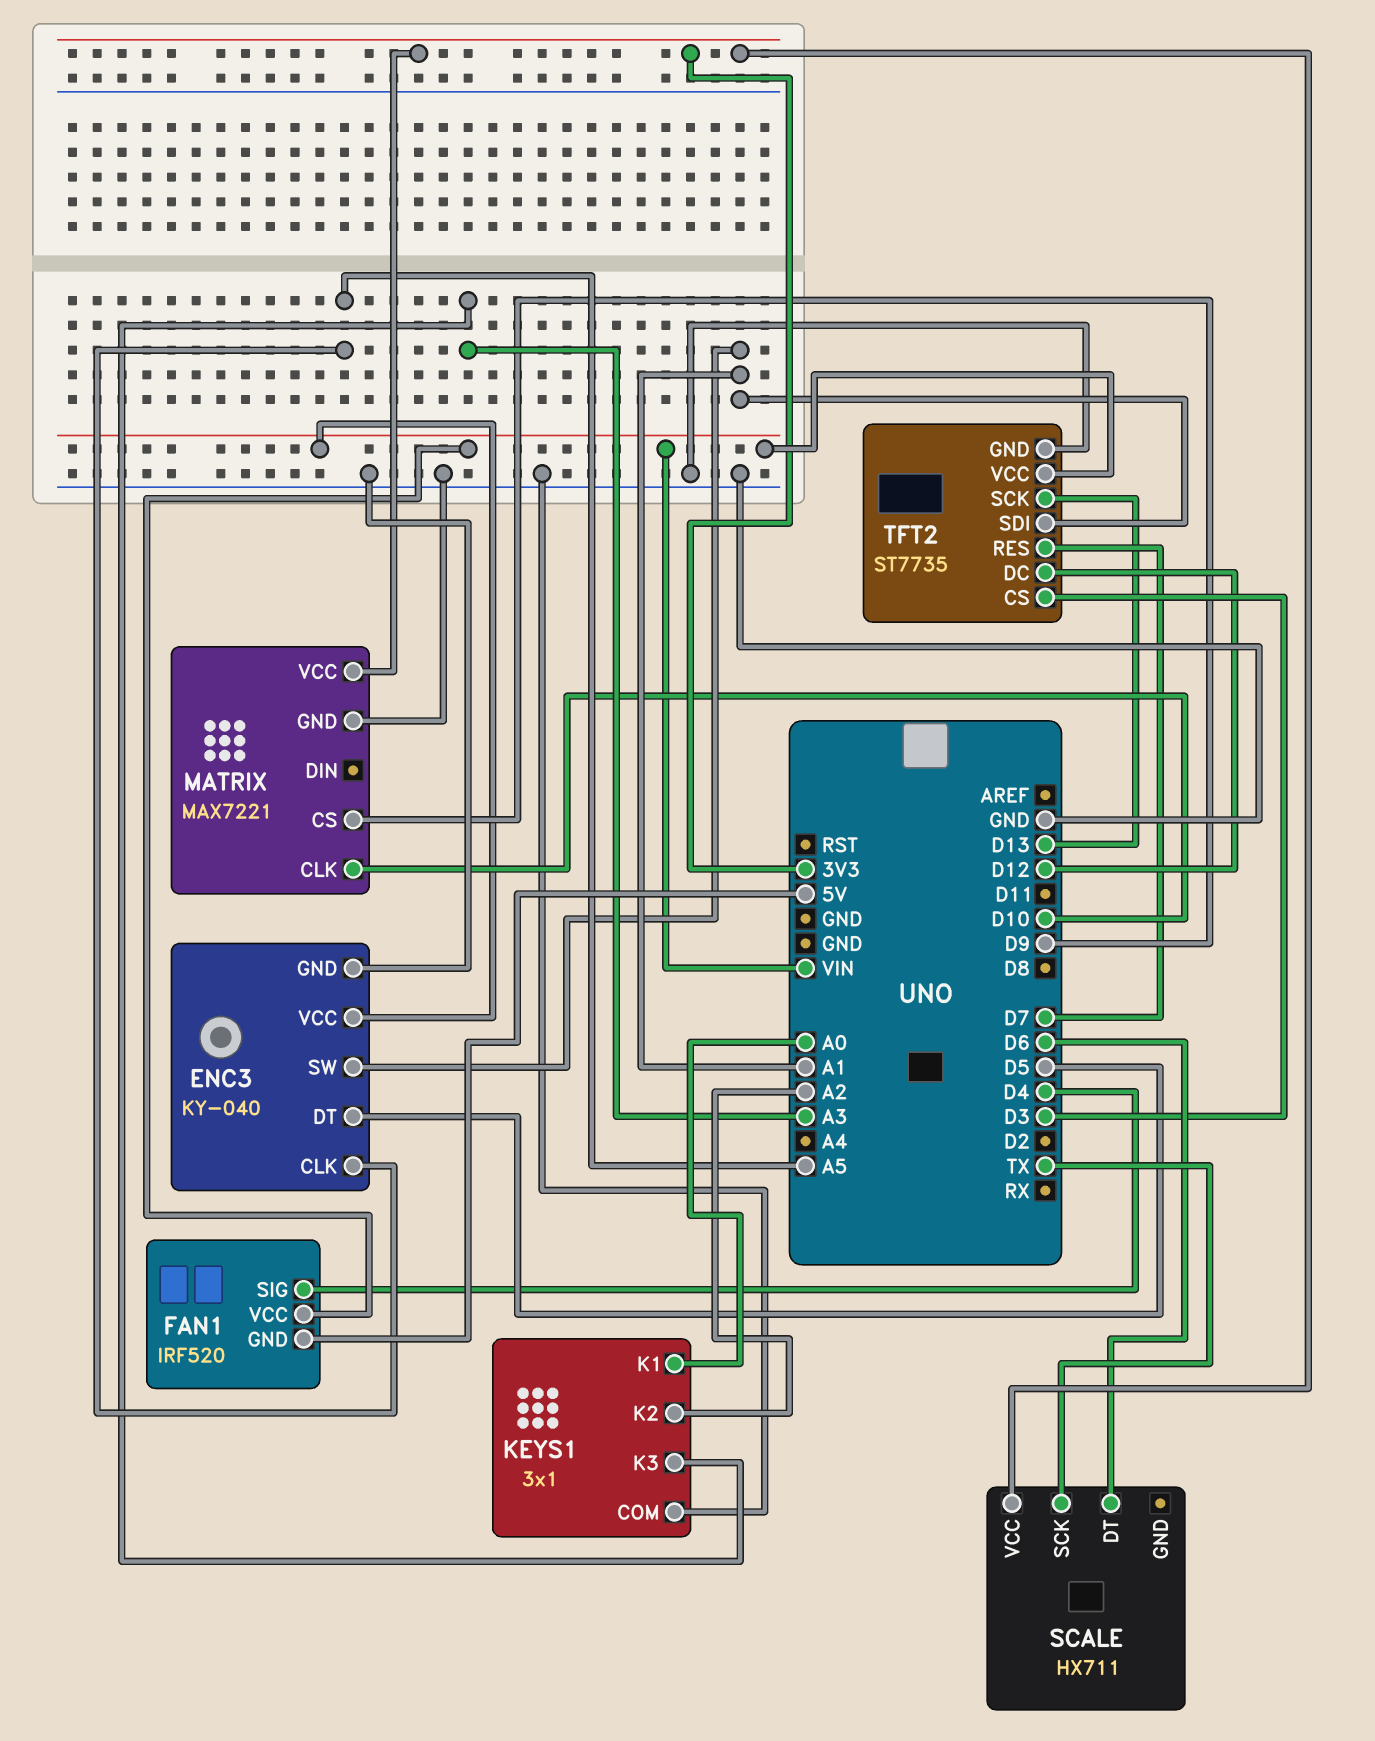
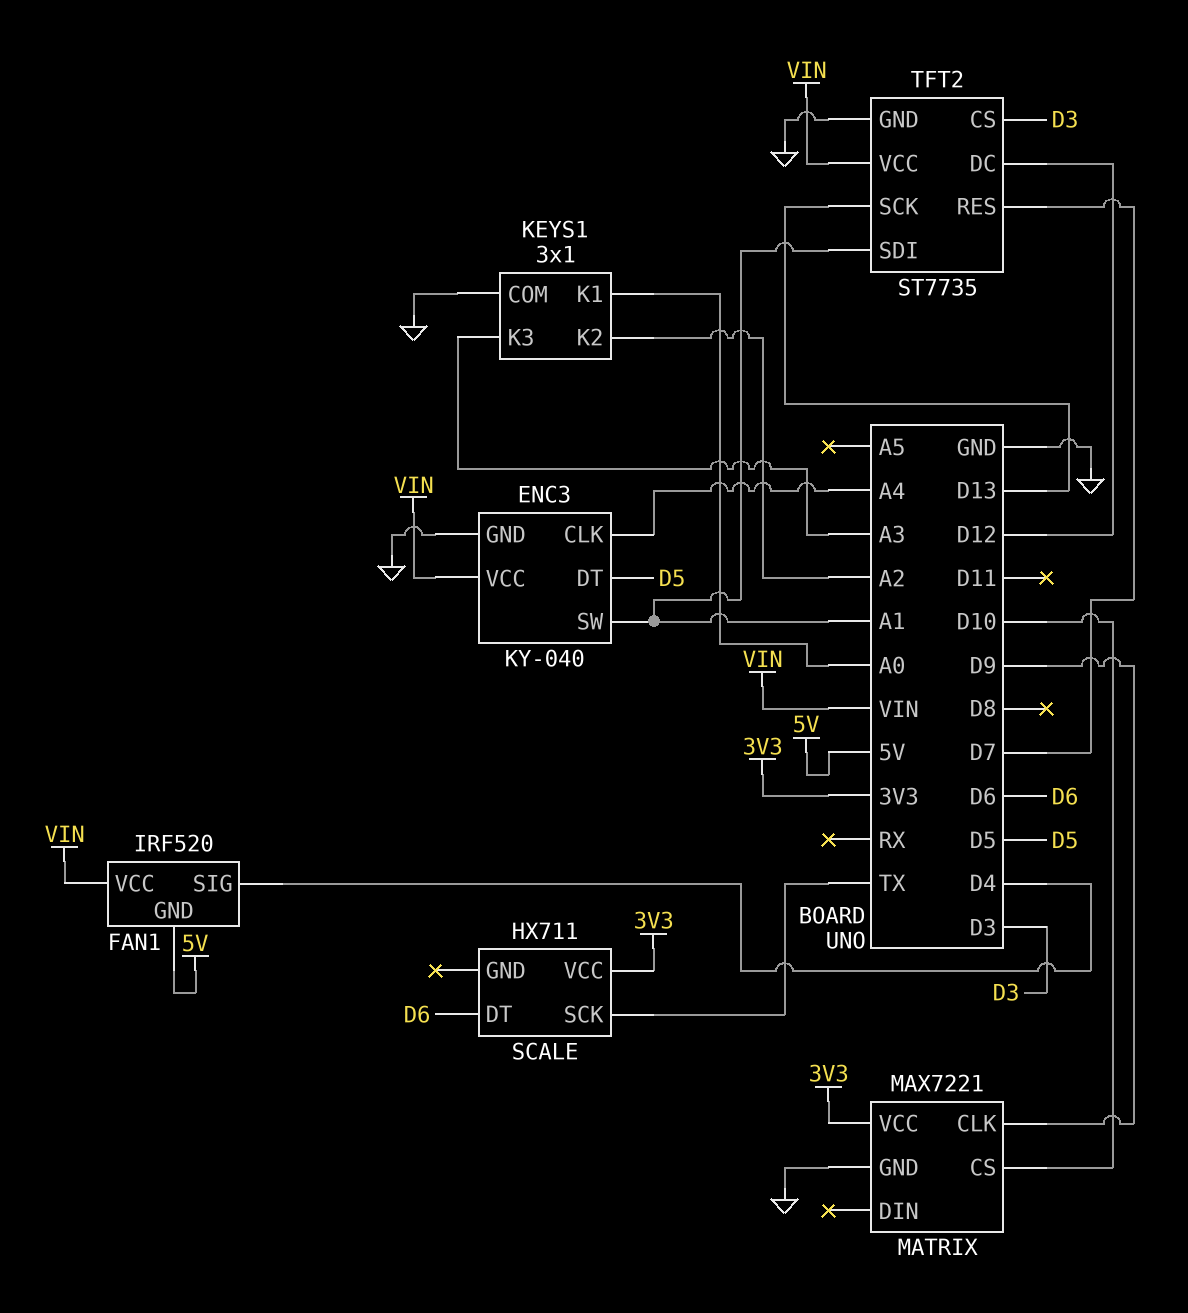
ENC3 pin CLK: A5 -> A4
MATRIX pin CLK: D10 -> D9
MATRIX pin CS: D9 -> D10

